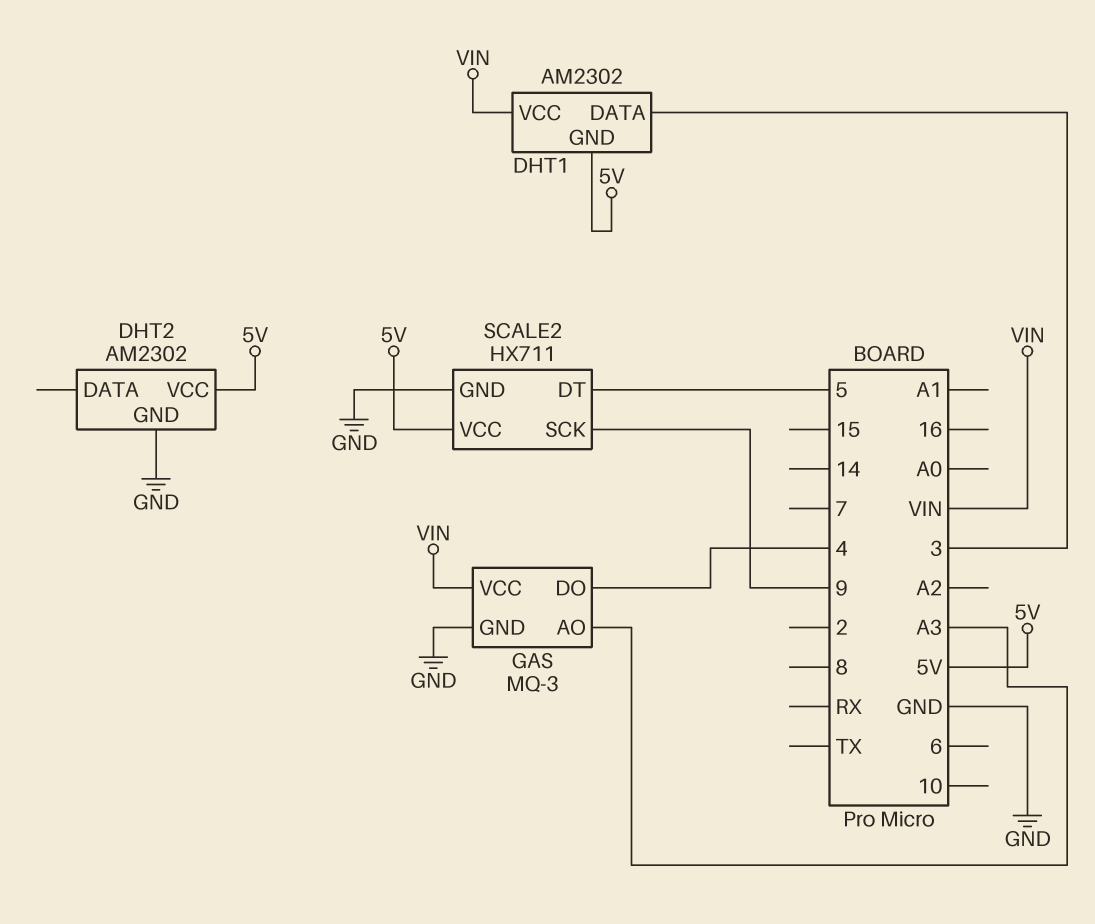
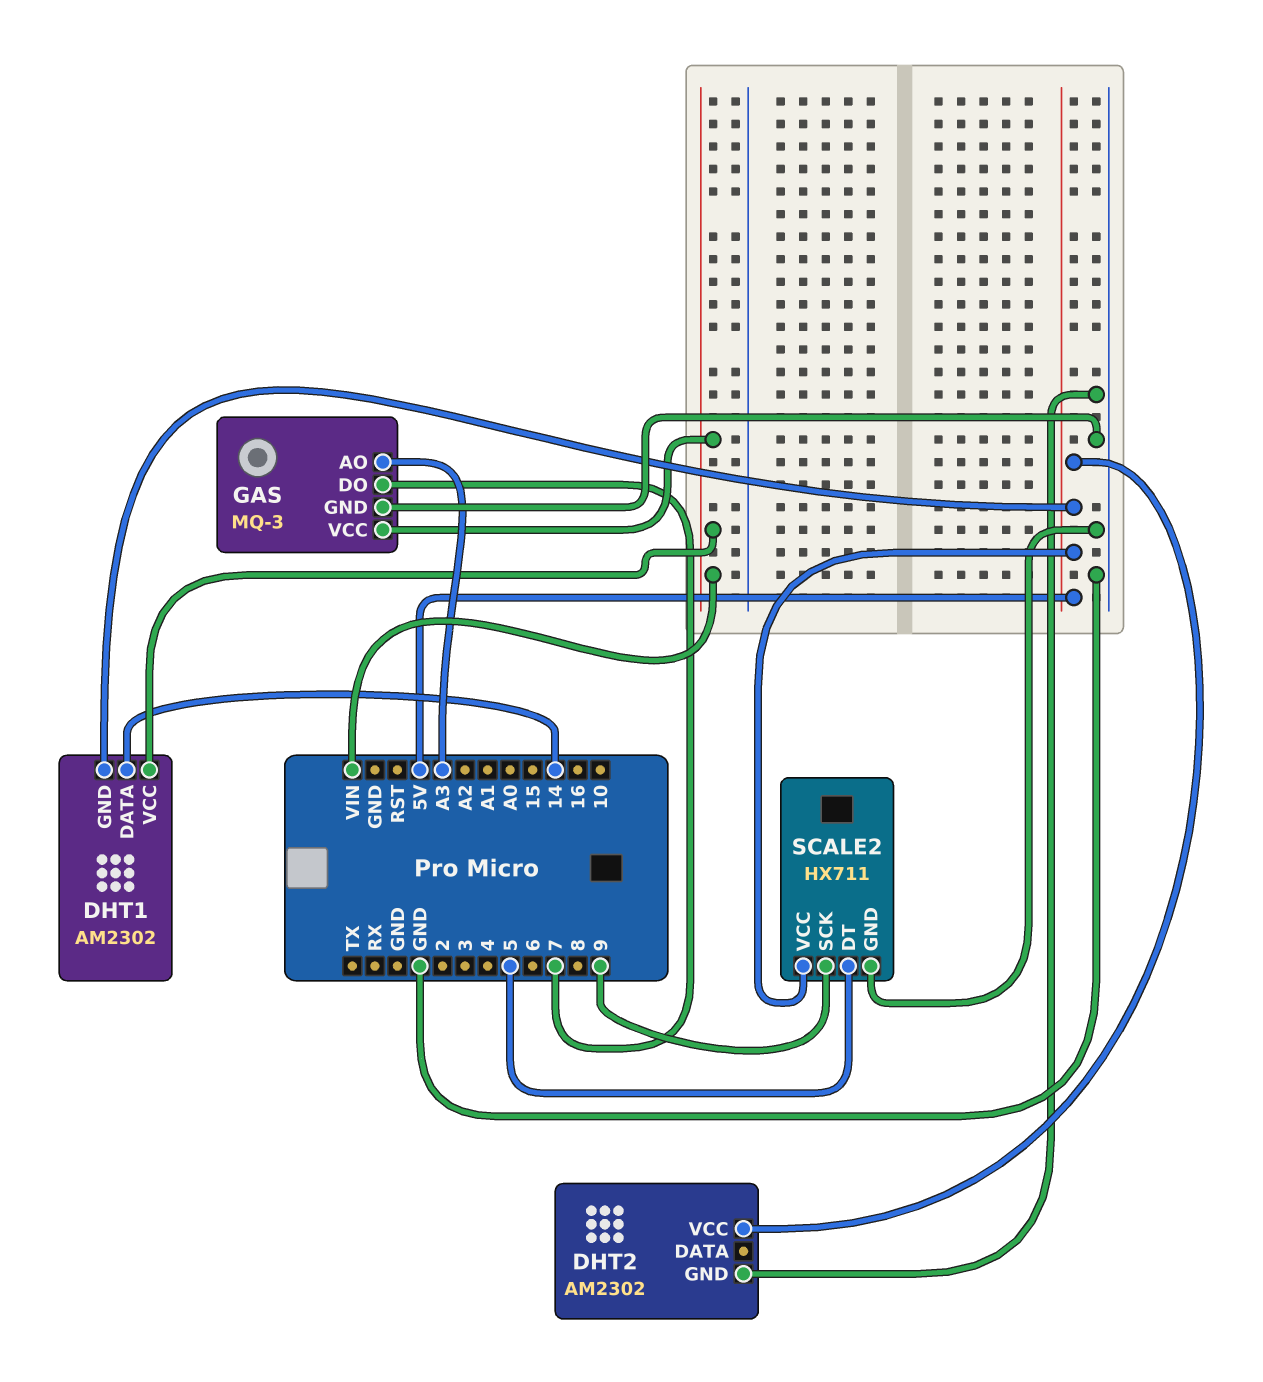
DHT1 pin DATA: 3 -> 14
GAS pin DO: 4 -> 7

